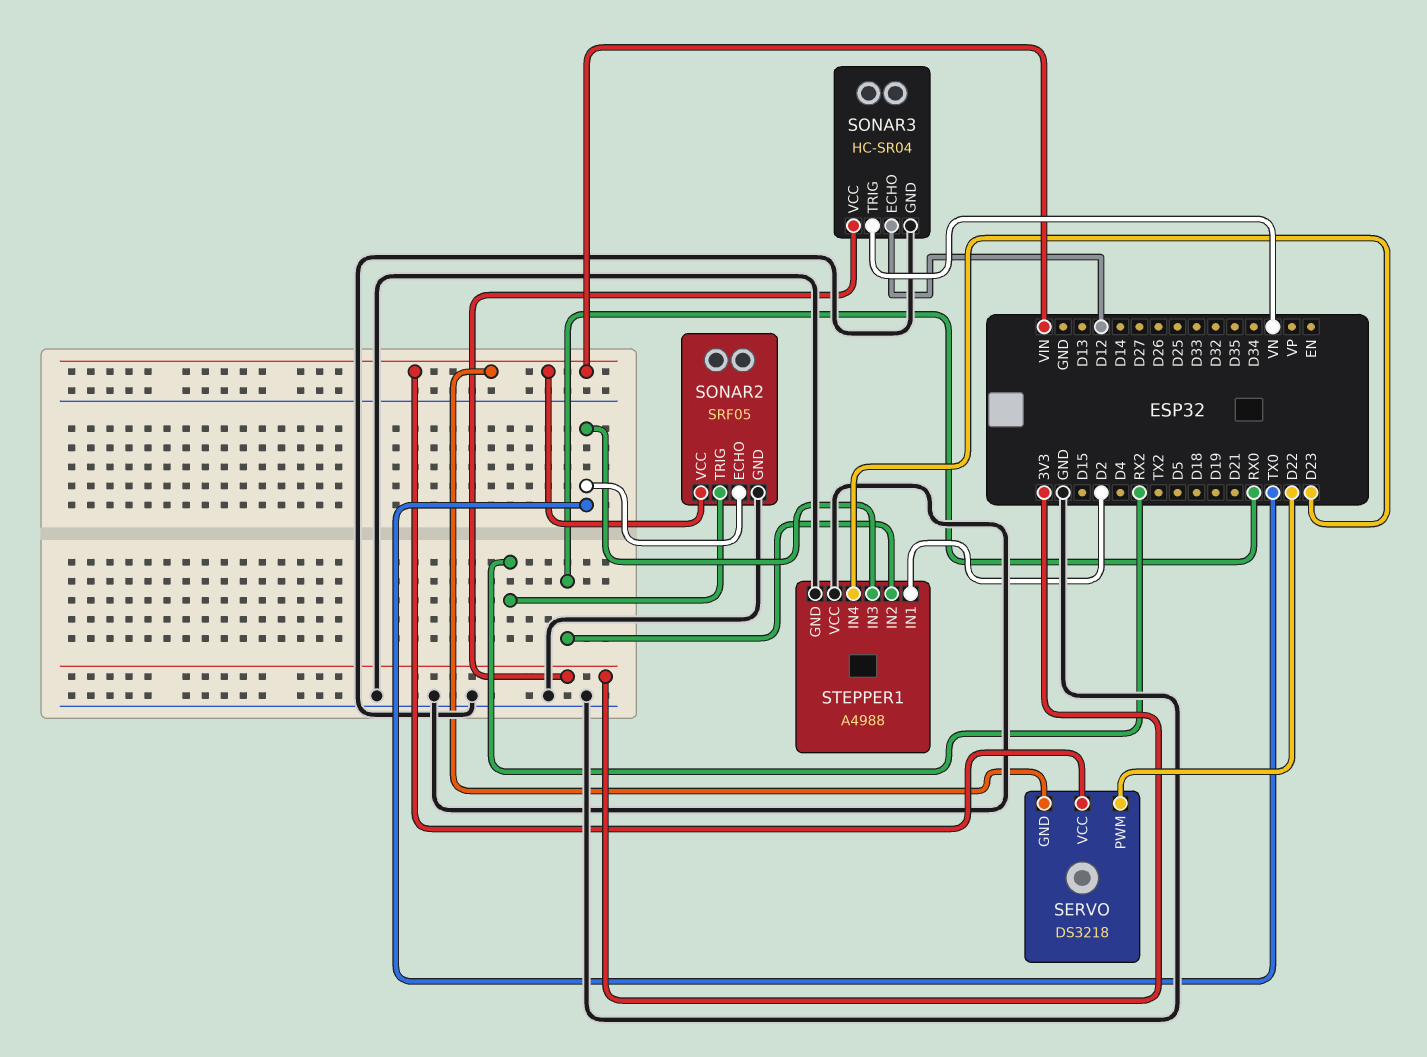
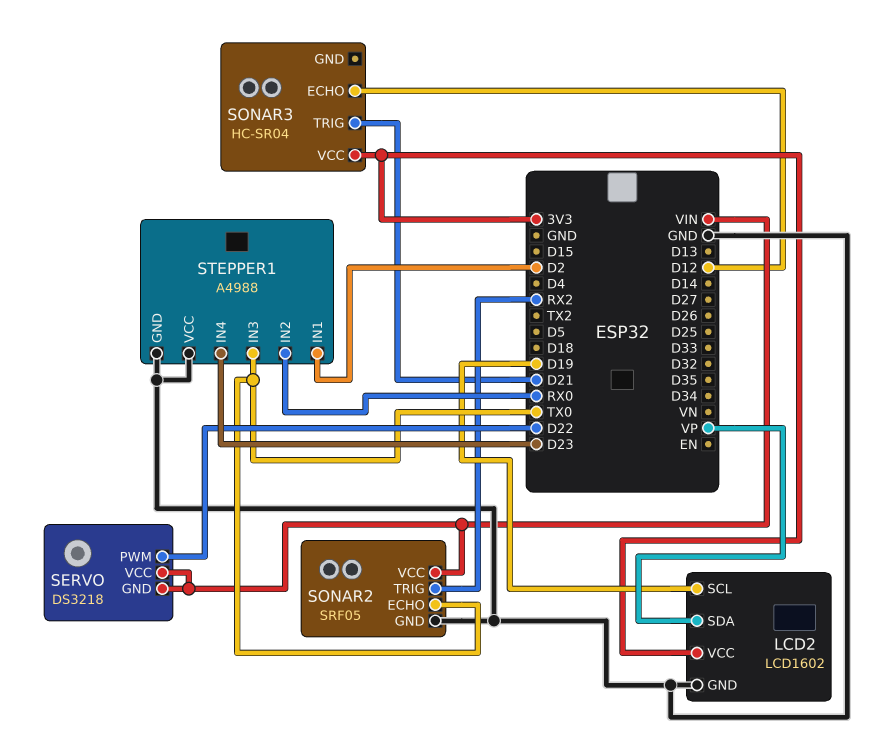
LCD2: none -> LCD1602
LCD2 pin GND: none -> GND
LCD2 pin SCL: none -> D19
LCD2 pin SDA: none -> VP
LCD2 pin VCC: none -> 3V3
SONAR3 pin GND: GND -> none
SONAR3 pin TRIG: VN -> D21

